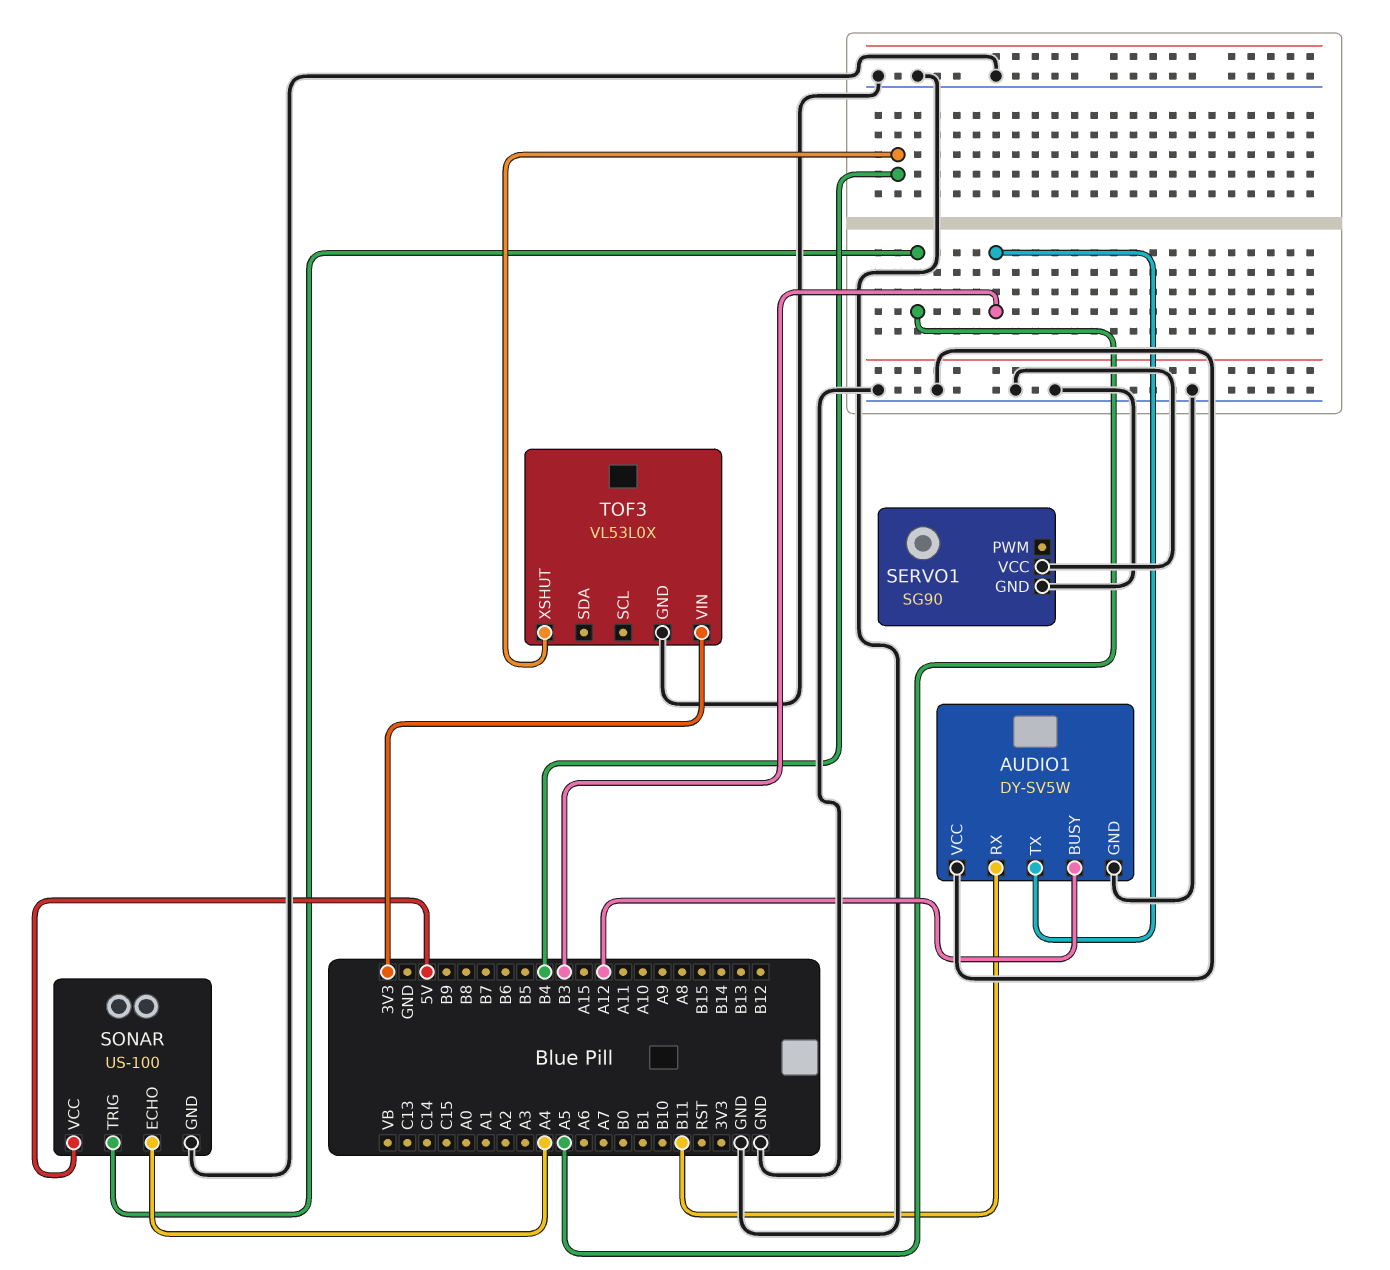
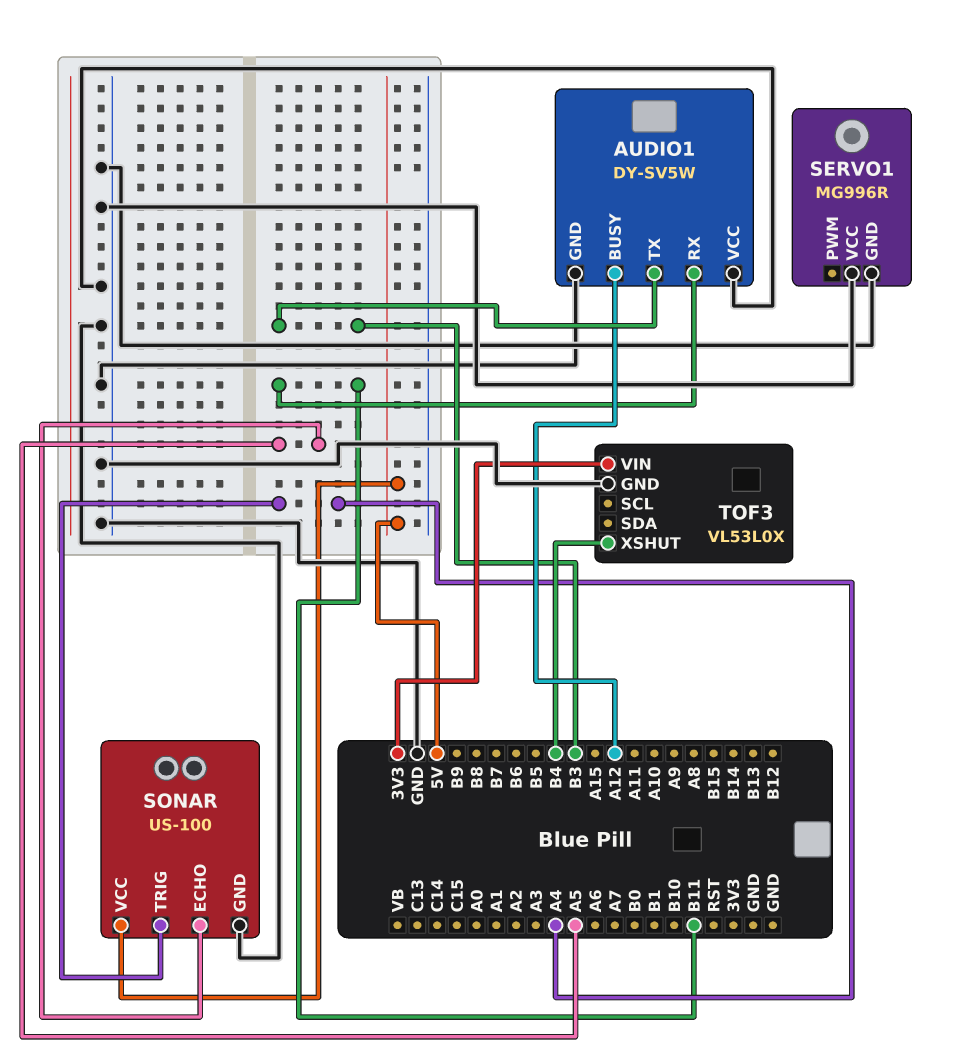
SERVO1: SG90 -> MG996R
SONAR pin ECHO: A4 -> A5
SONAR pin TRIG: A5 -> A4

